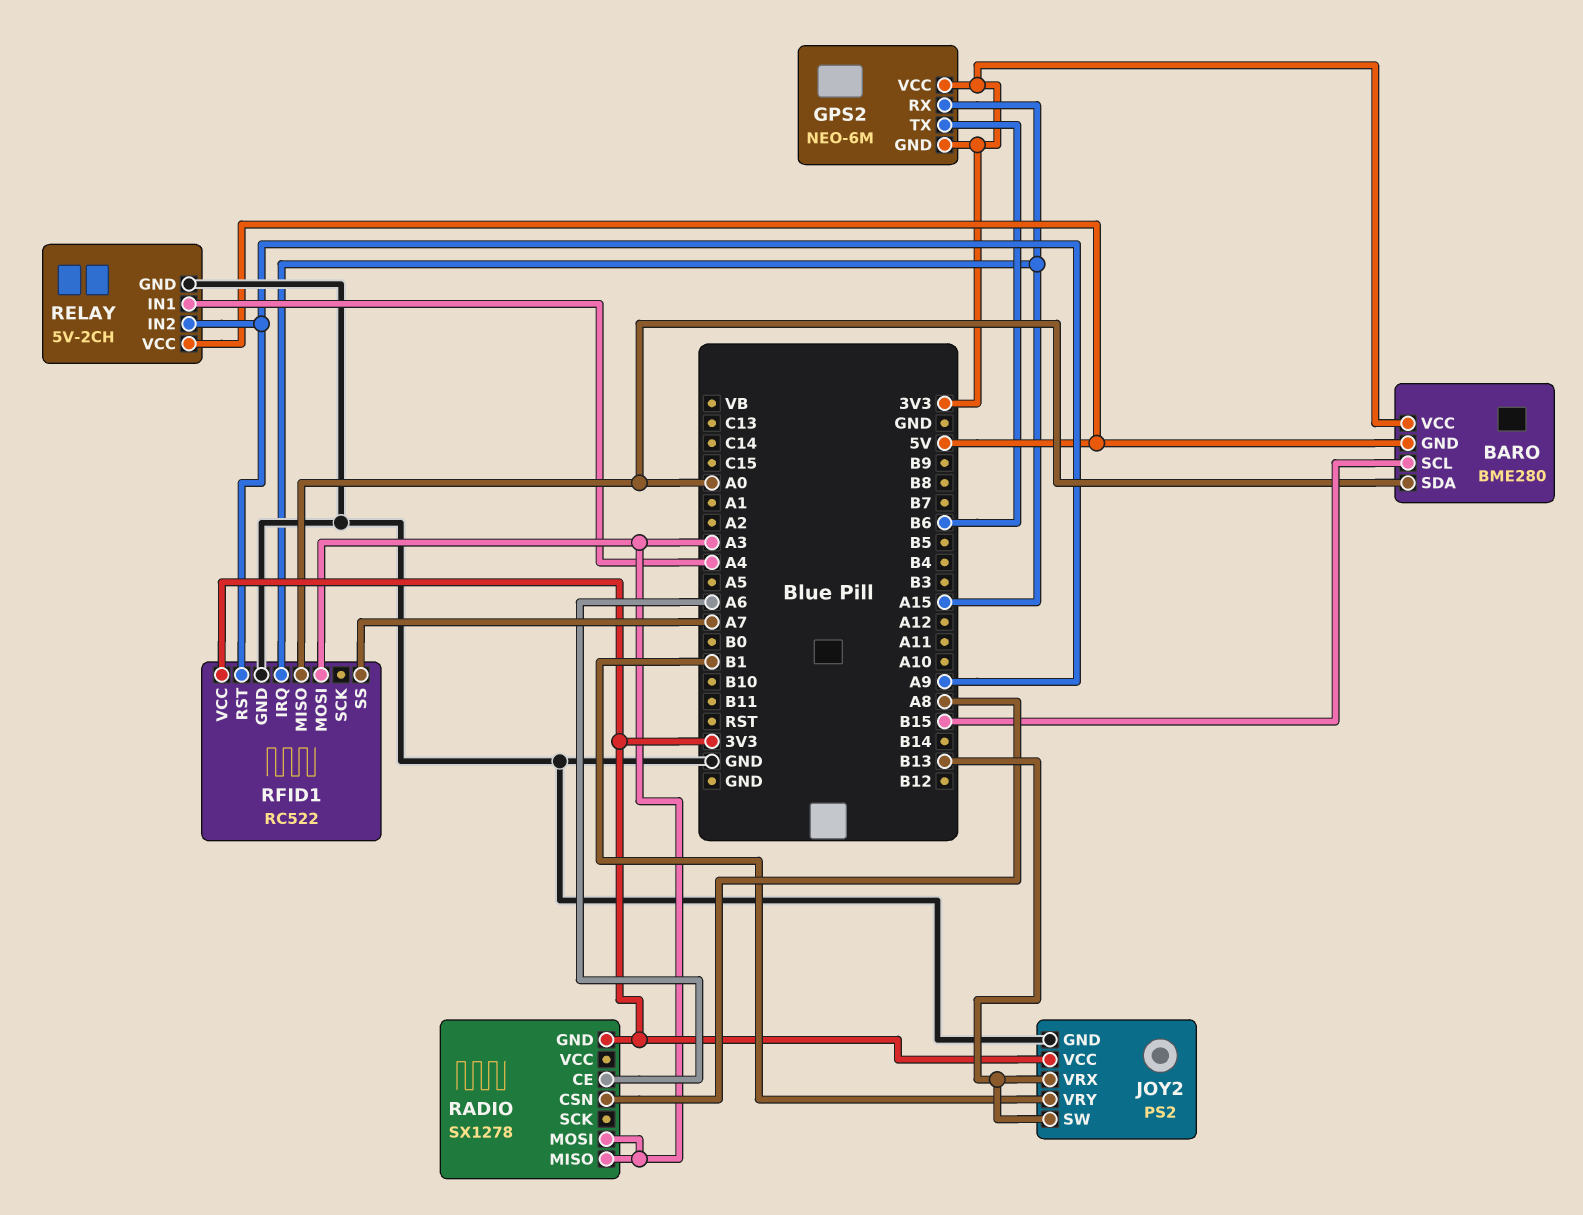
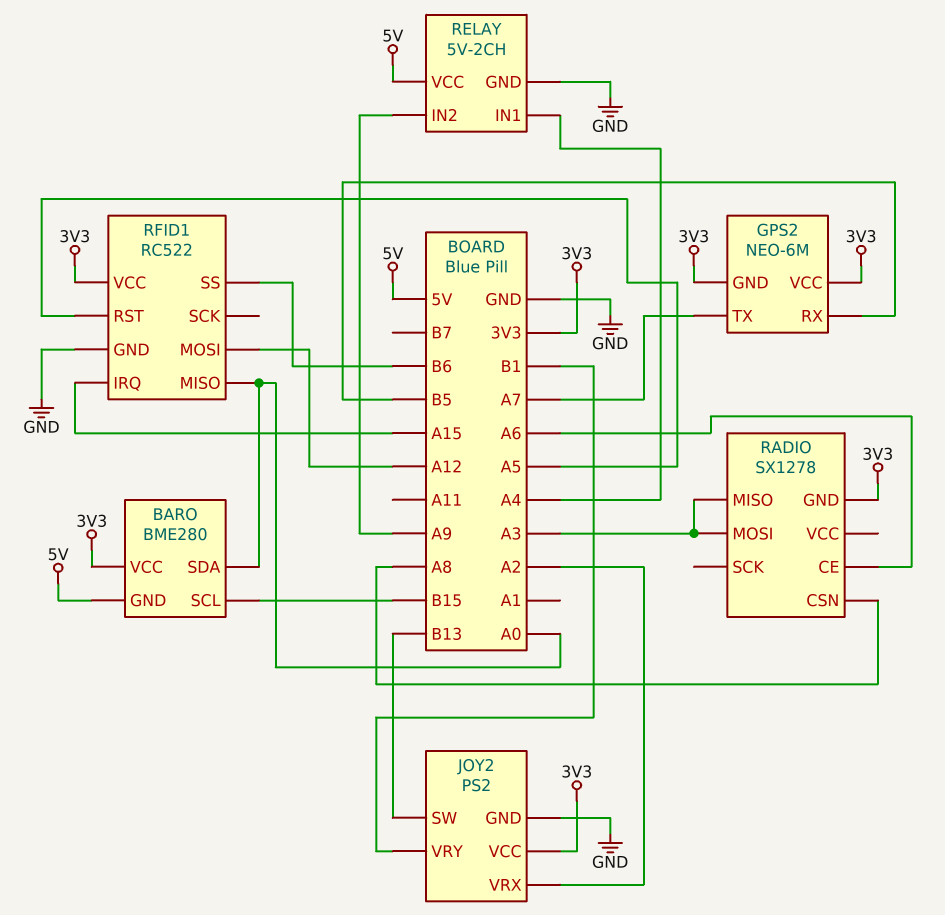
GPS2 pin RX: A15 -> B5
GPS2 pin TX: B6 -> A7
JOY2 pin VRX: B13 -> A2
RFID1 pin MOSI: A3 -> A12
RFID1 pin RST: A9 -> A5
RFID1 pin SS: A7 -> B6

